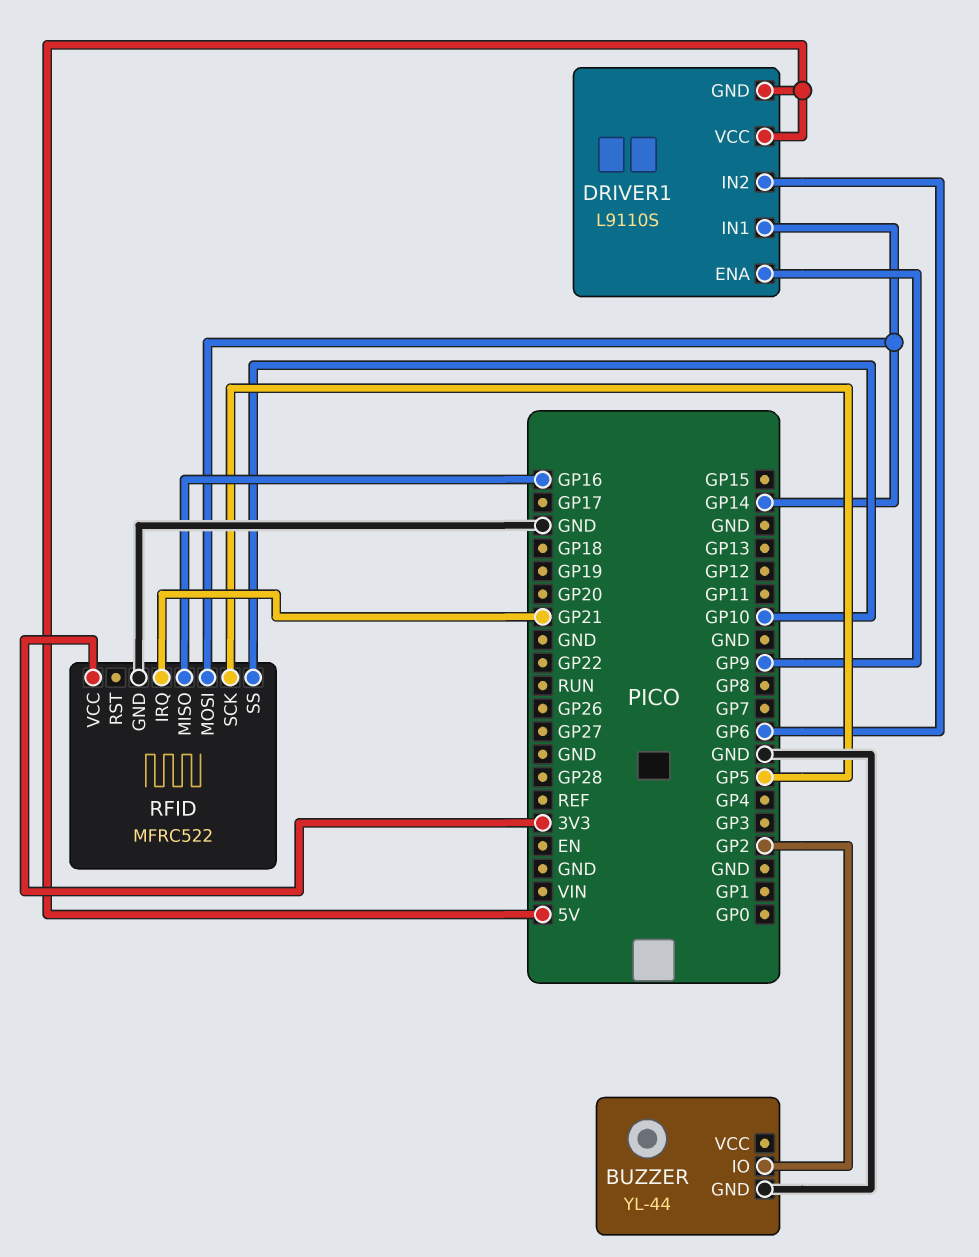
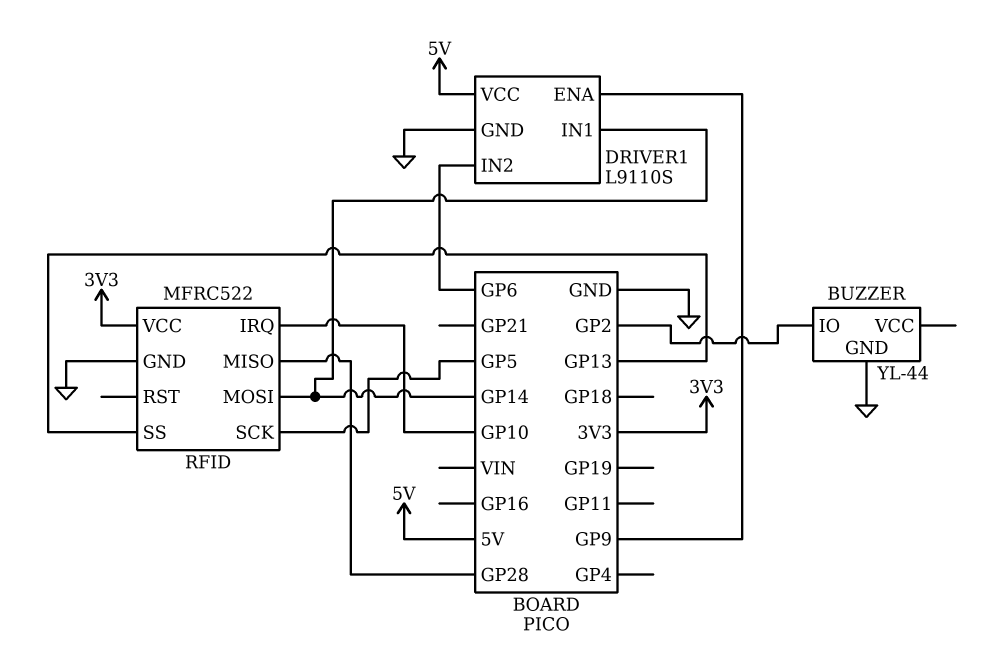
DRIVER1 pin GND: 5V -> GND
RFID pin IRQ: GP21 -> GP10
RFID pin MISO: GP16 -> GP28
RFID pin SS: GP10 -> GP13

